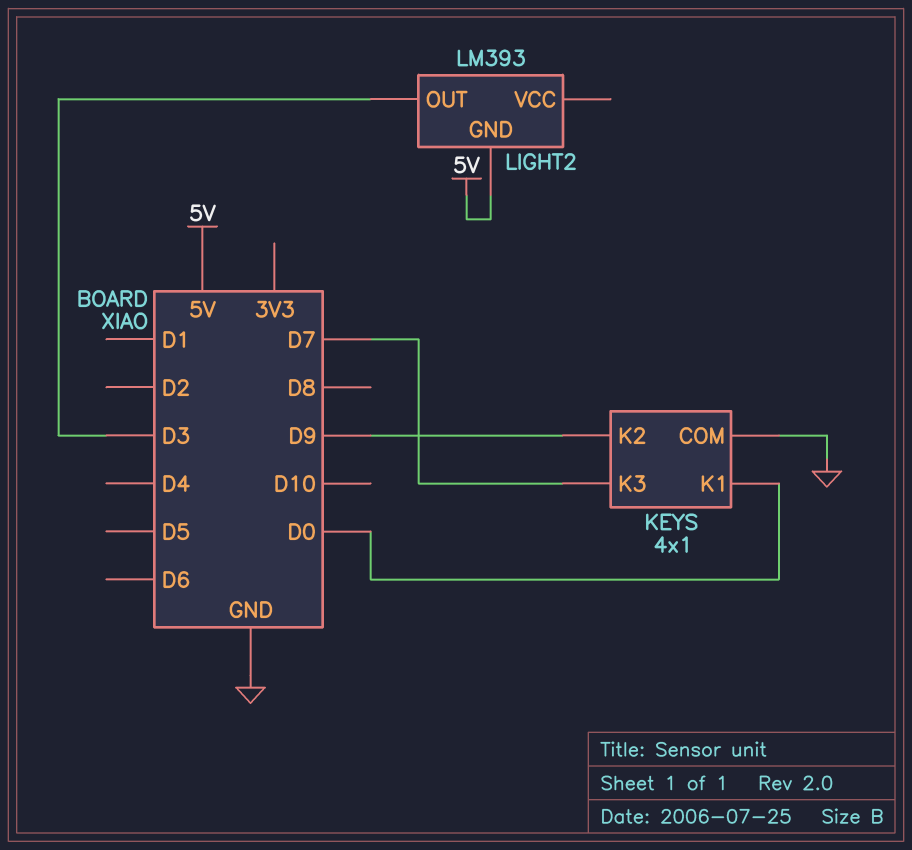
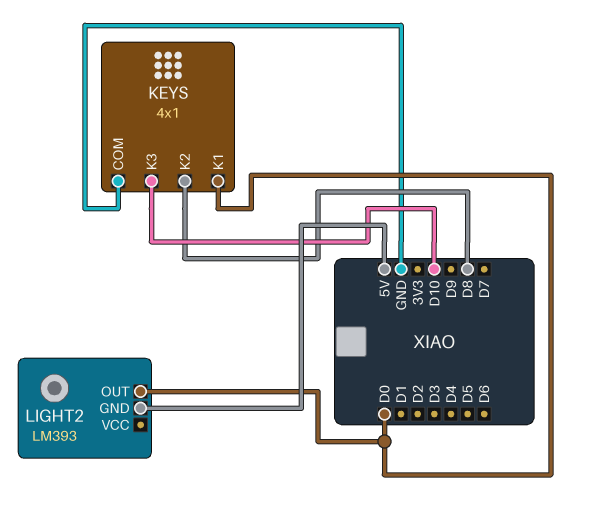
KEYS pin K2: D9 -> D8
KEYS pin K3: D7 -> D10
LIGHT2 pin OUT: D3 -> D0

